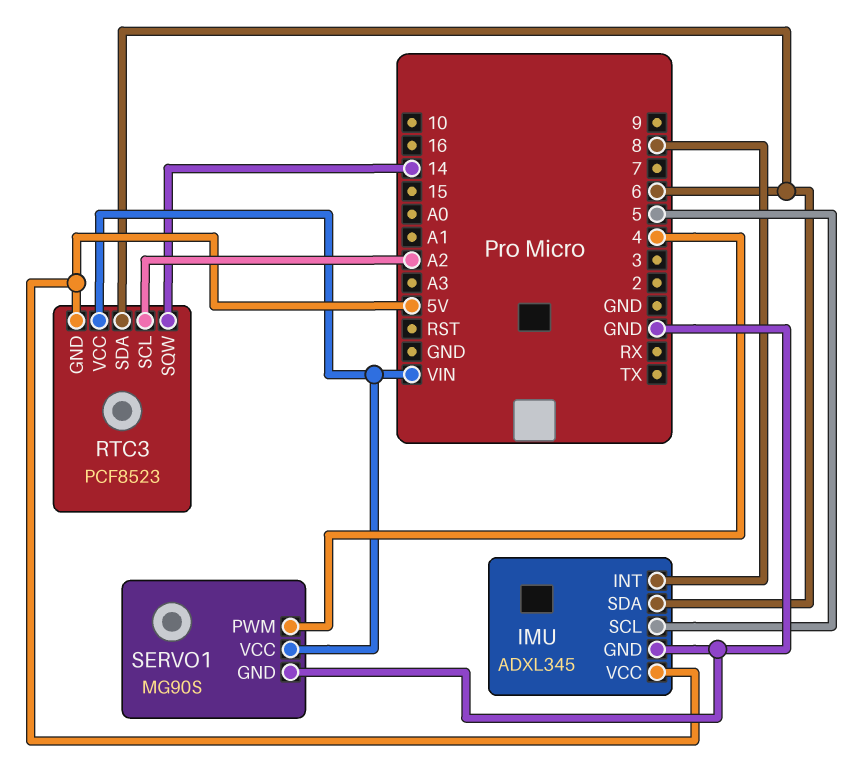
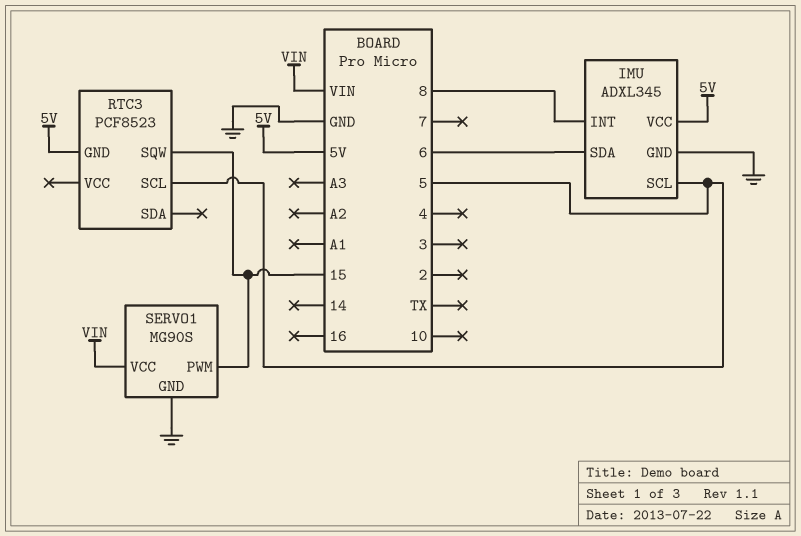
RTC3 pin SCL: A2 -> 5
RTC3 pin SDA: 6 -> none
RTC3 pin SQW: 14 -> 15
RTC3 pin VCC: VIN -> none
SERVO1 pin PWM: 4 -> 15

